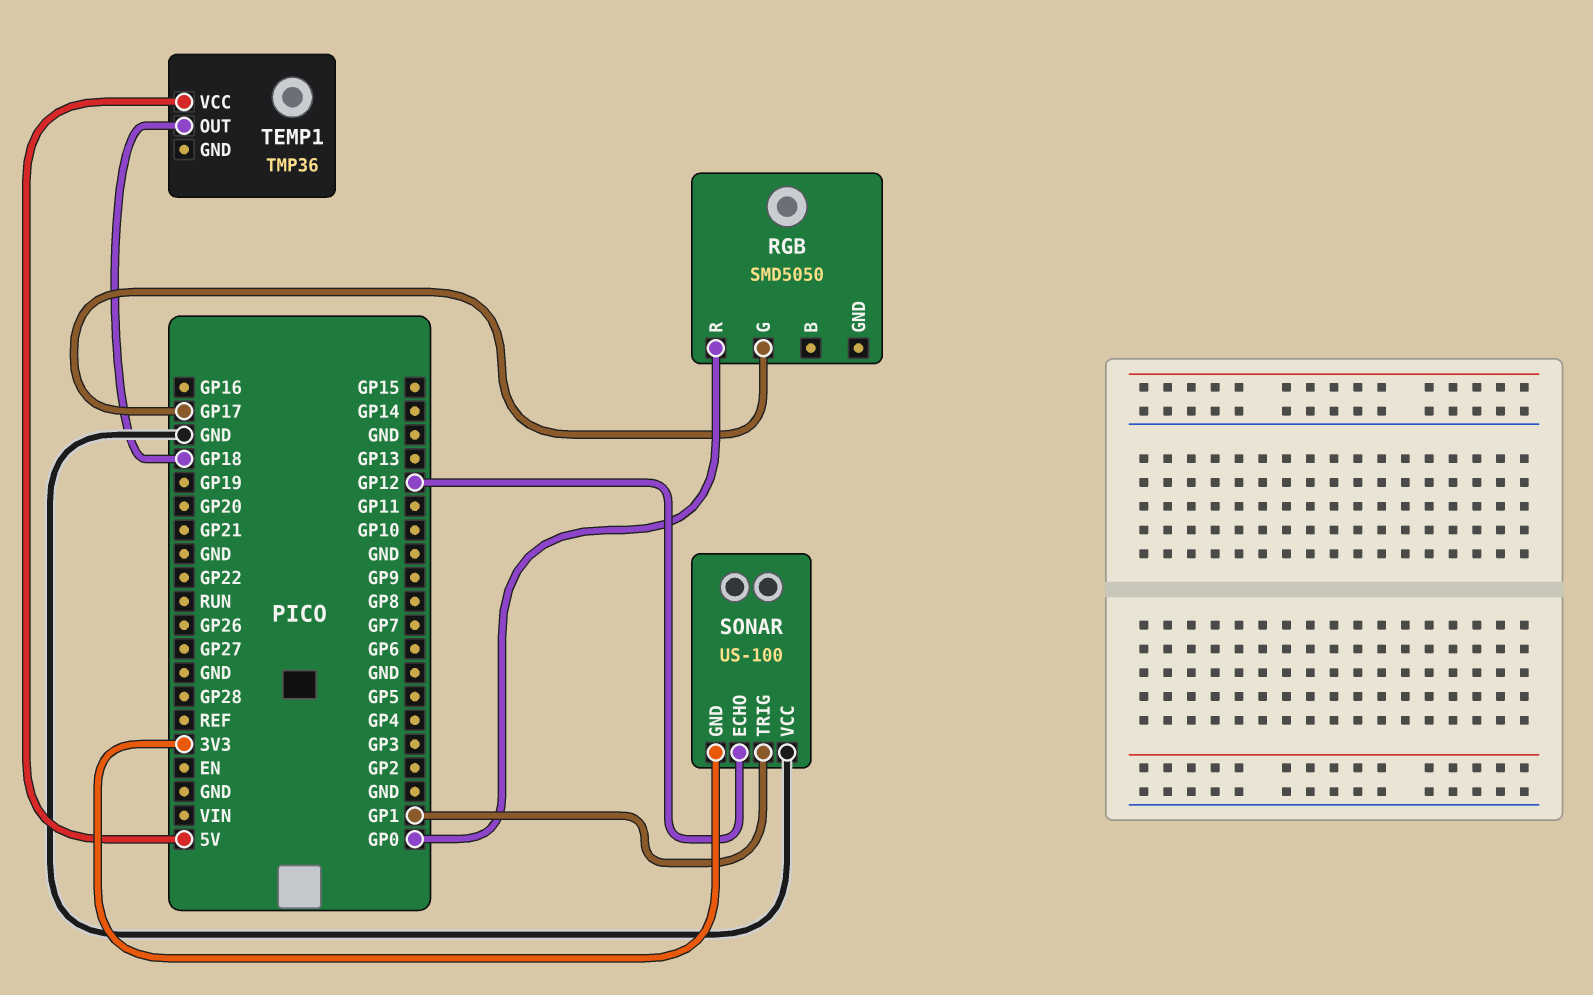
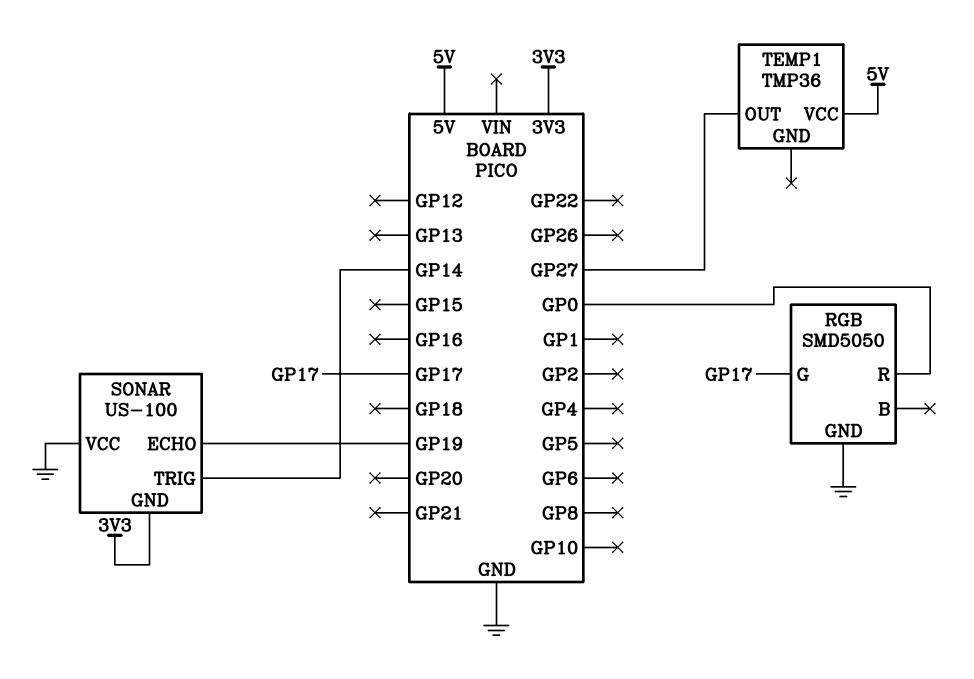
RGB pin GND: none -> GND
SONAR pin ECHO: GP12 -> GP19
SONAR pin TRIG: GP1 -> GP14
TEMP1 pin OUT: GP18 -> GP27

